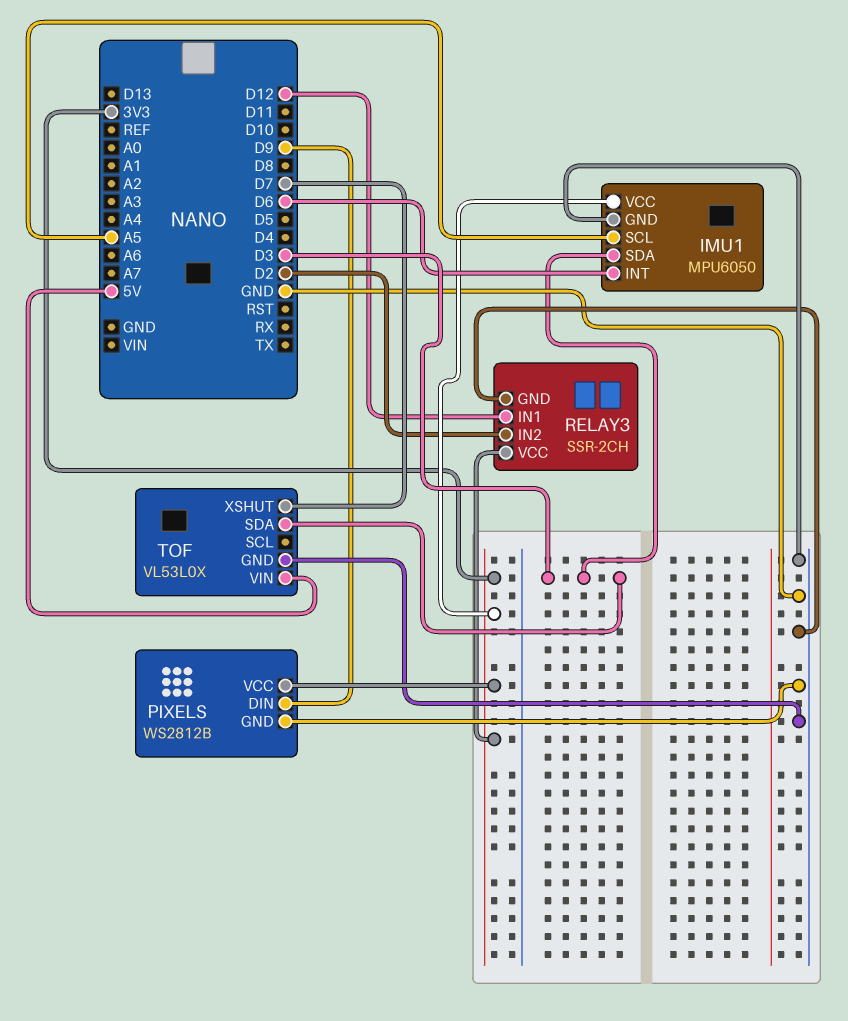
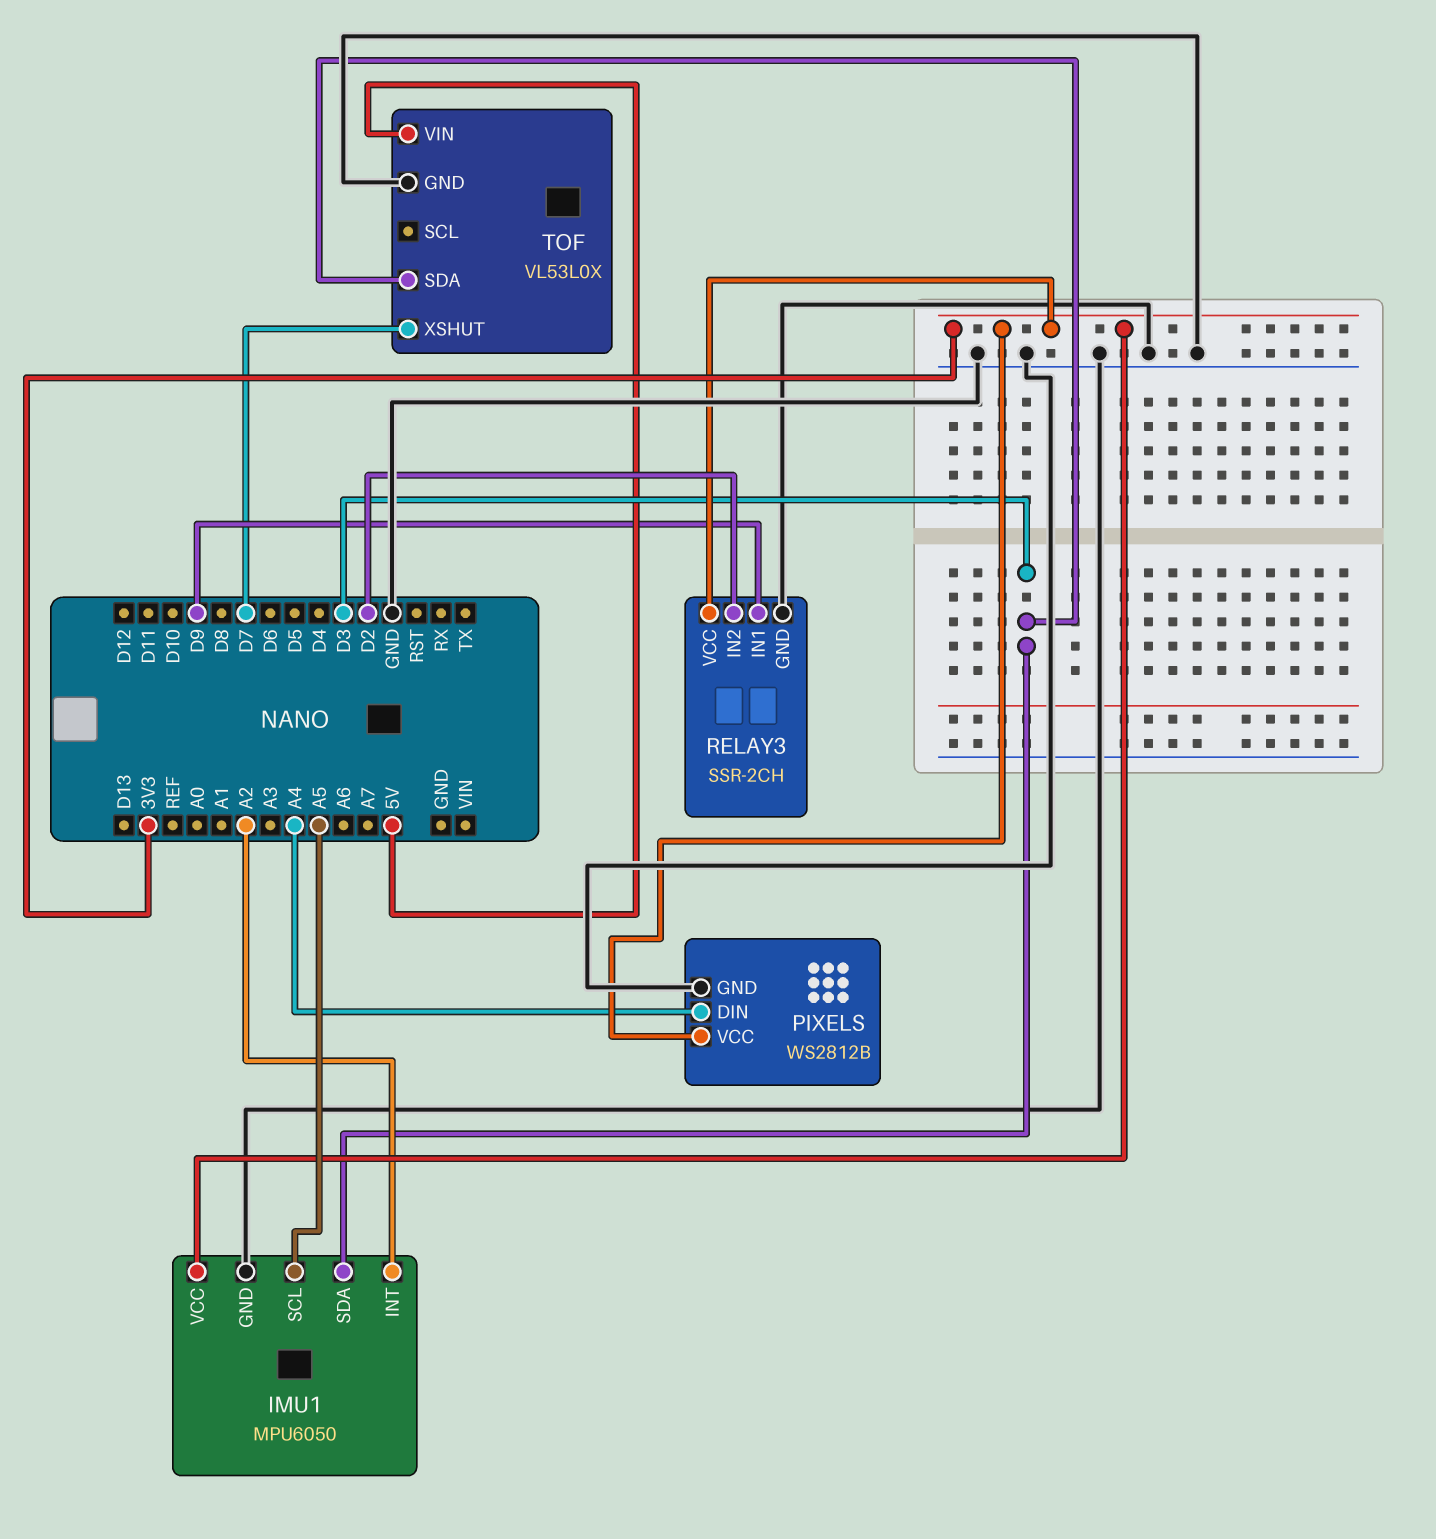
IMU1 pin INT: D6 -> A2
PIXELS pin DIN: D9 -> A4
RELAY3 pin IN1: D12 -> D9

